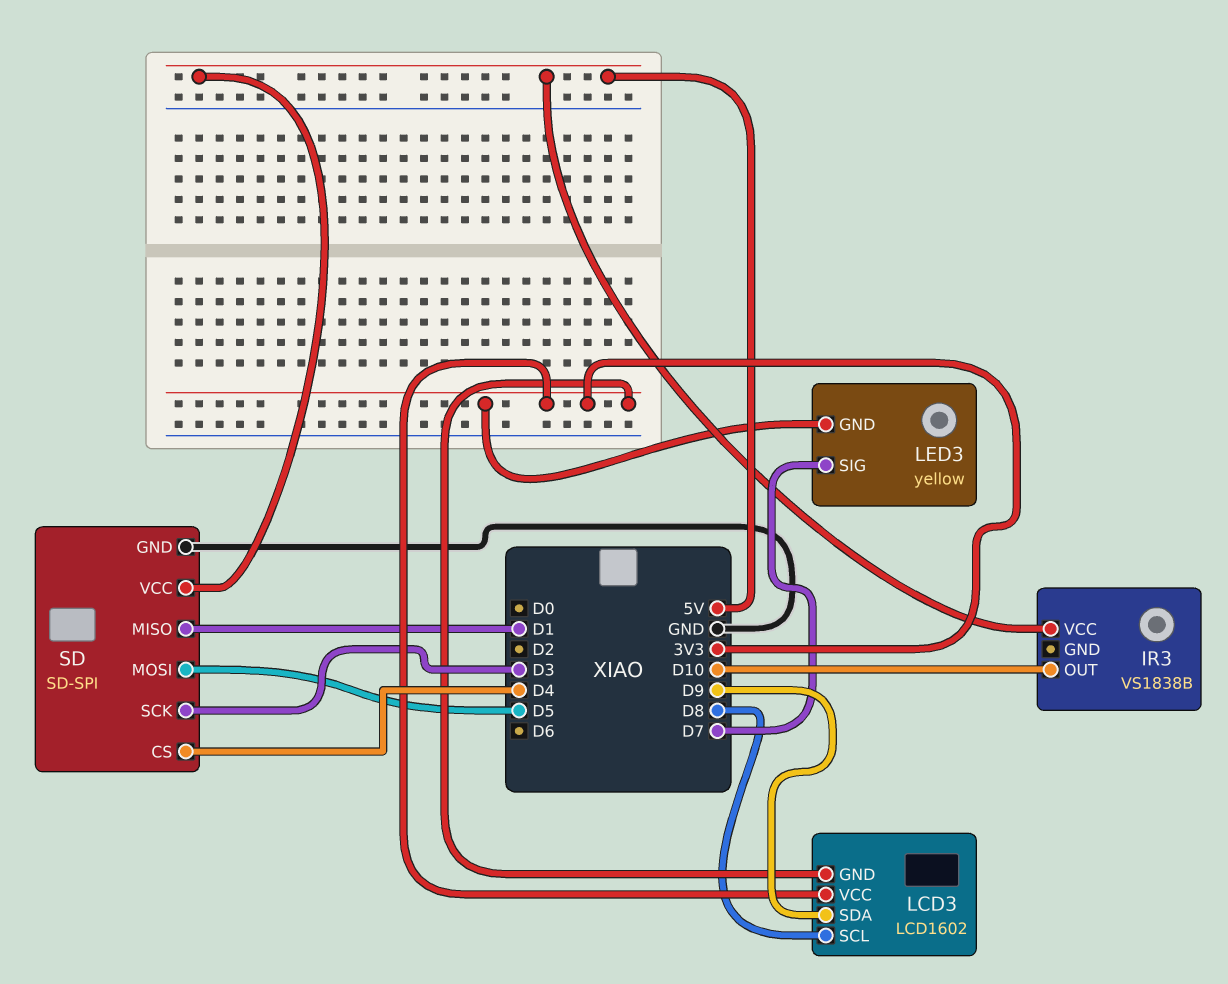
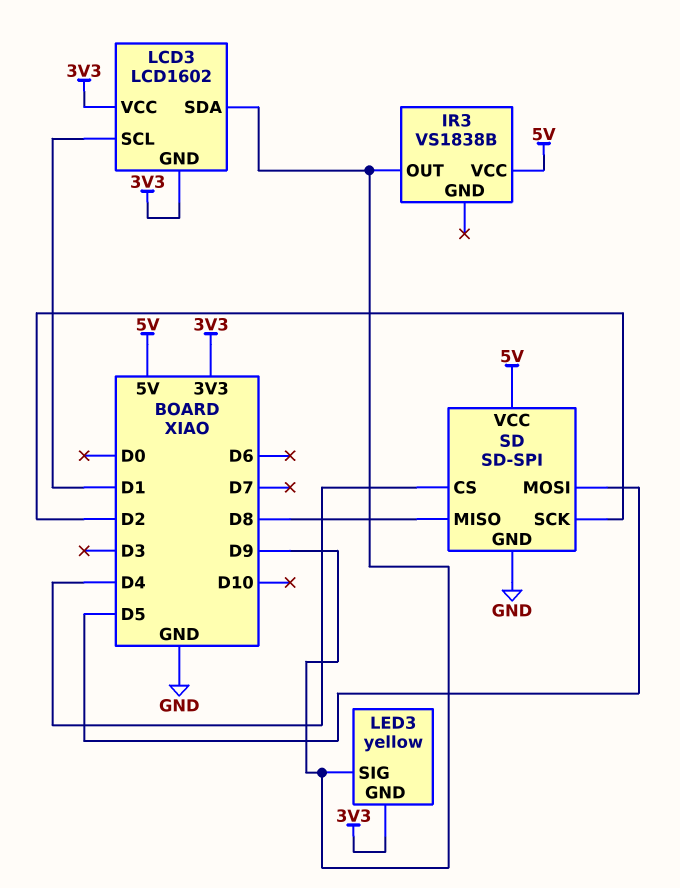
IR3 pin OUT: D10 -> D9
LCD3 pin SCL: D8 -> D1
LED3 pin SIG: D7 -> D9
SD pin MISO: D1 -> D8
SD pin SCK: D3 -> D2

